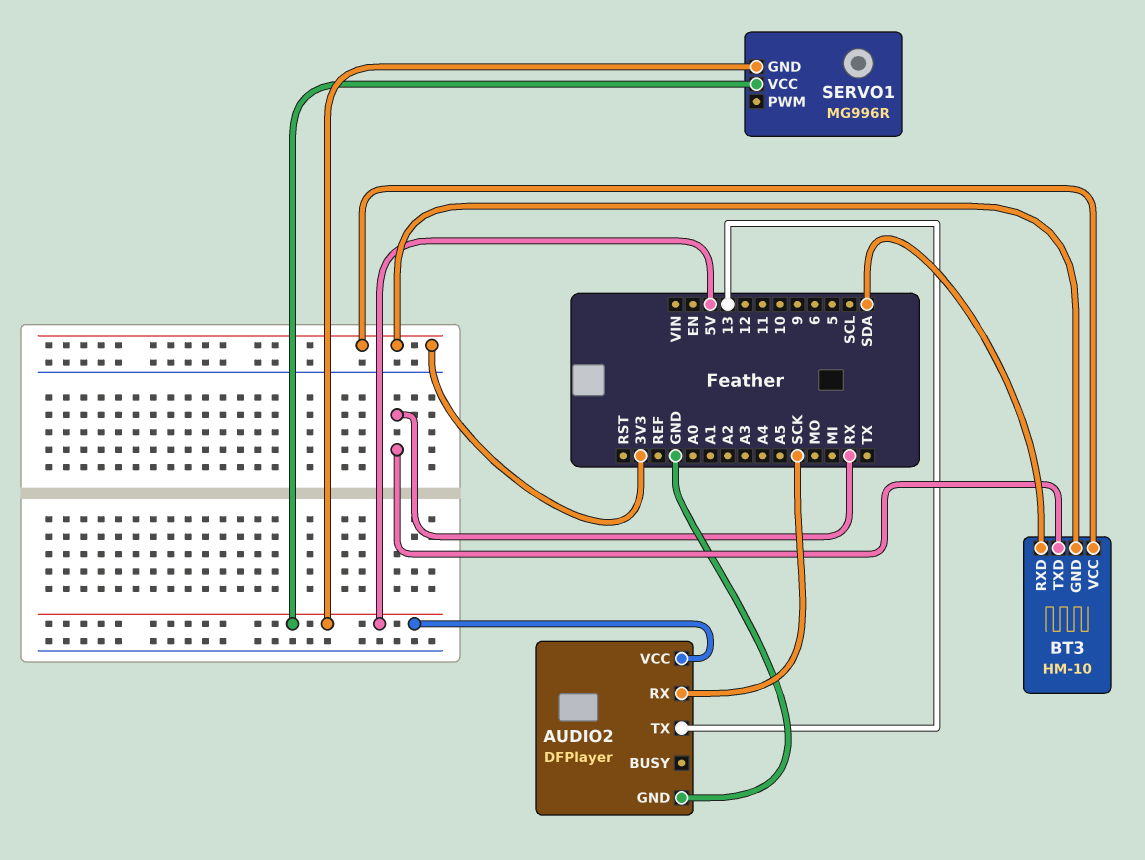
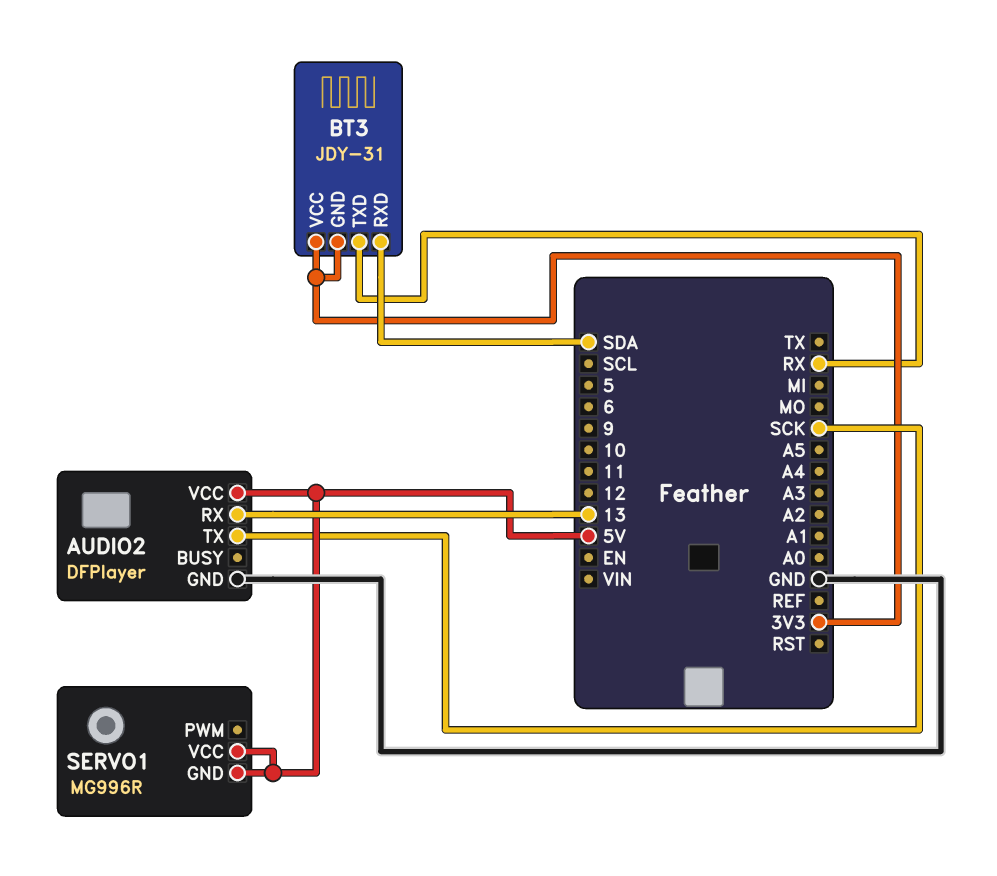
AUDIO2 pin RX: SCK -> 13
AUDIO2 pin TX: 13 -> SCK
BT3: HM-10 -> JDY-31

